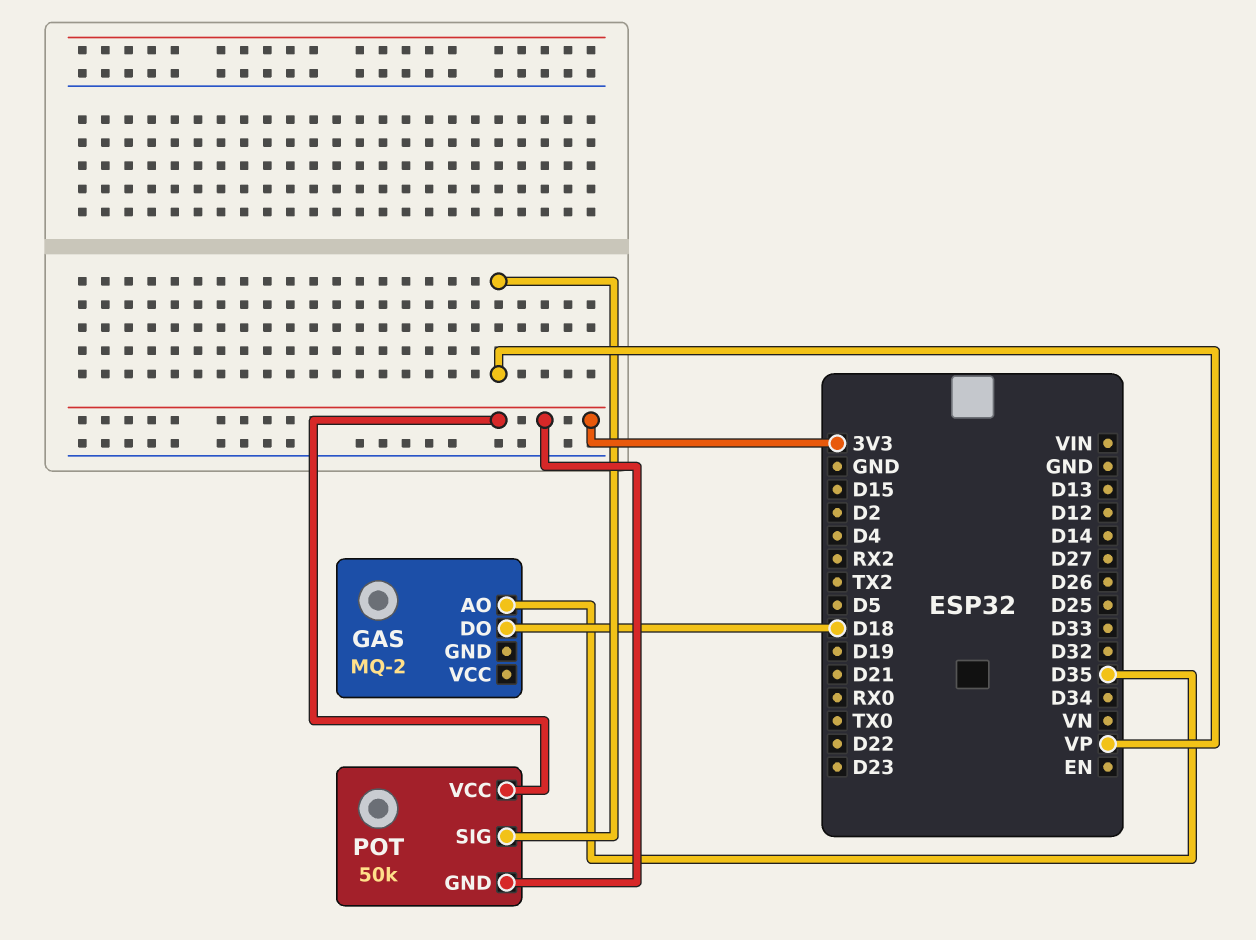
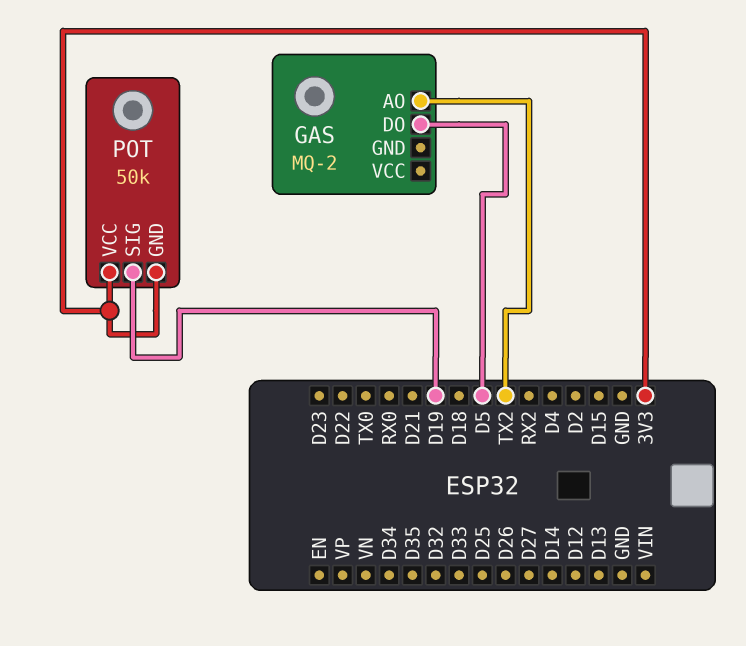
GAS pin AO: D35 -> TX2
GAS pin DO: D18 -> D5
POT pin SIG: VP -> D19

